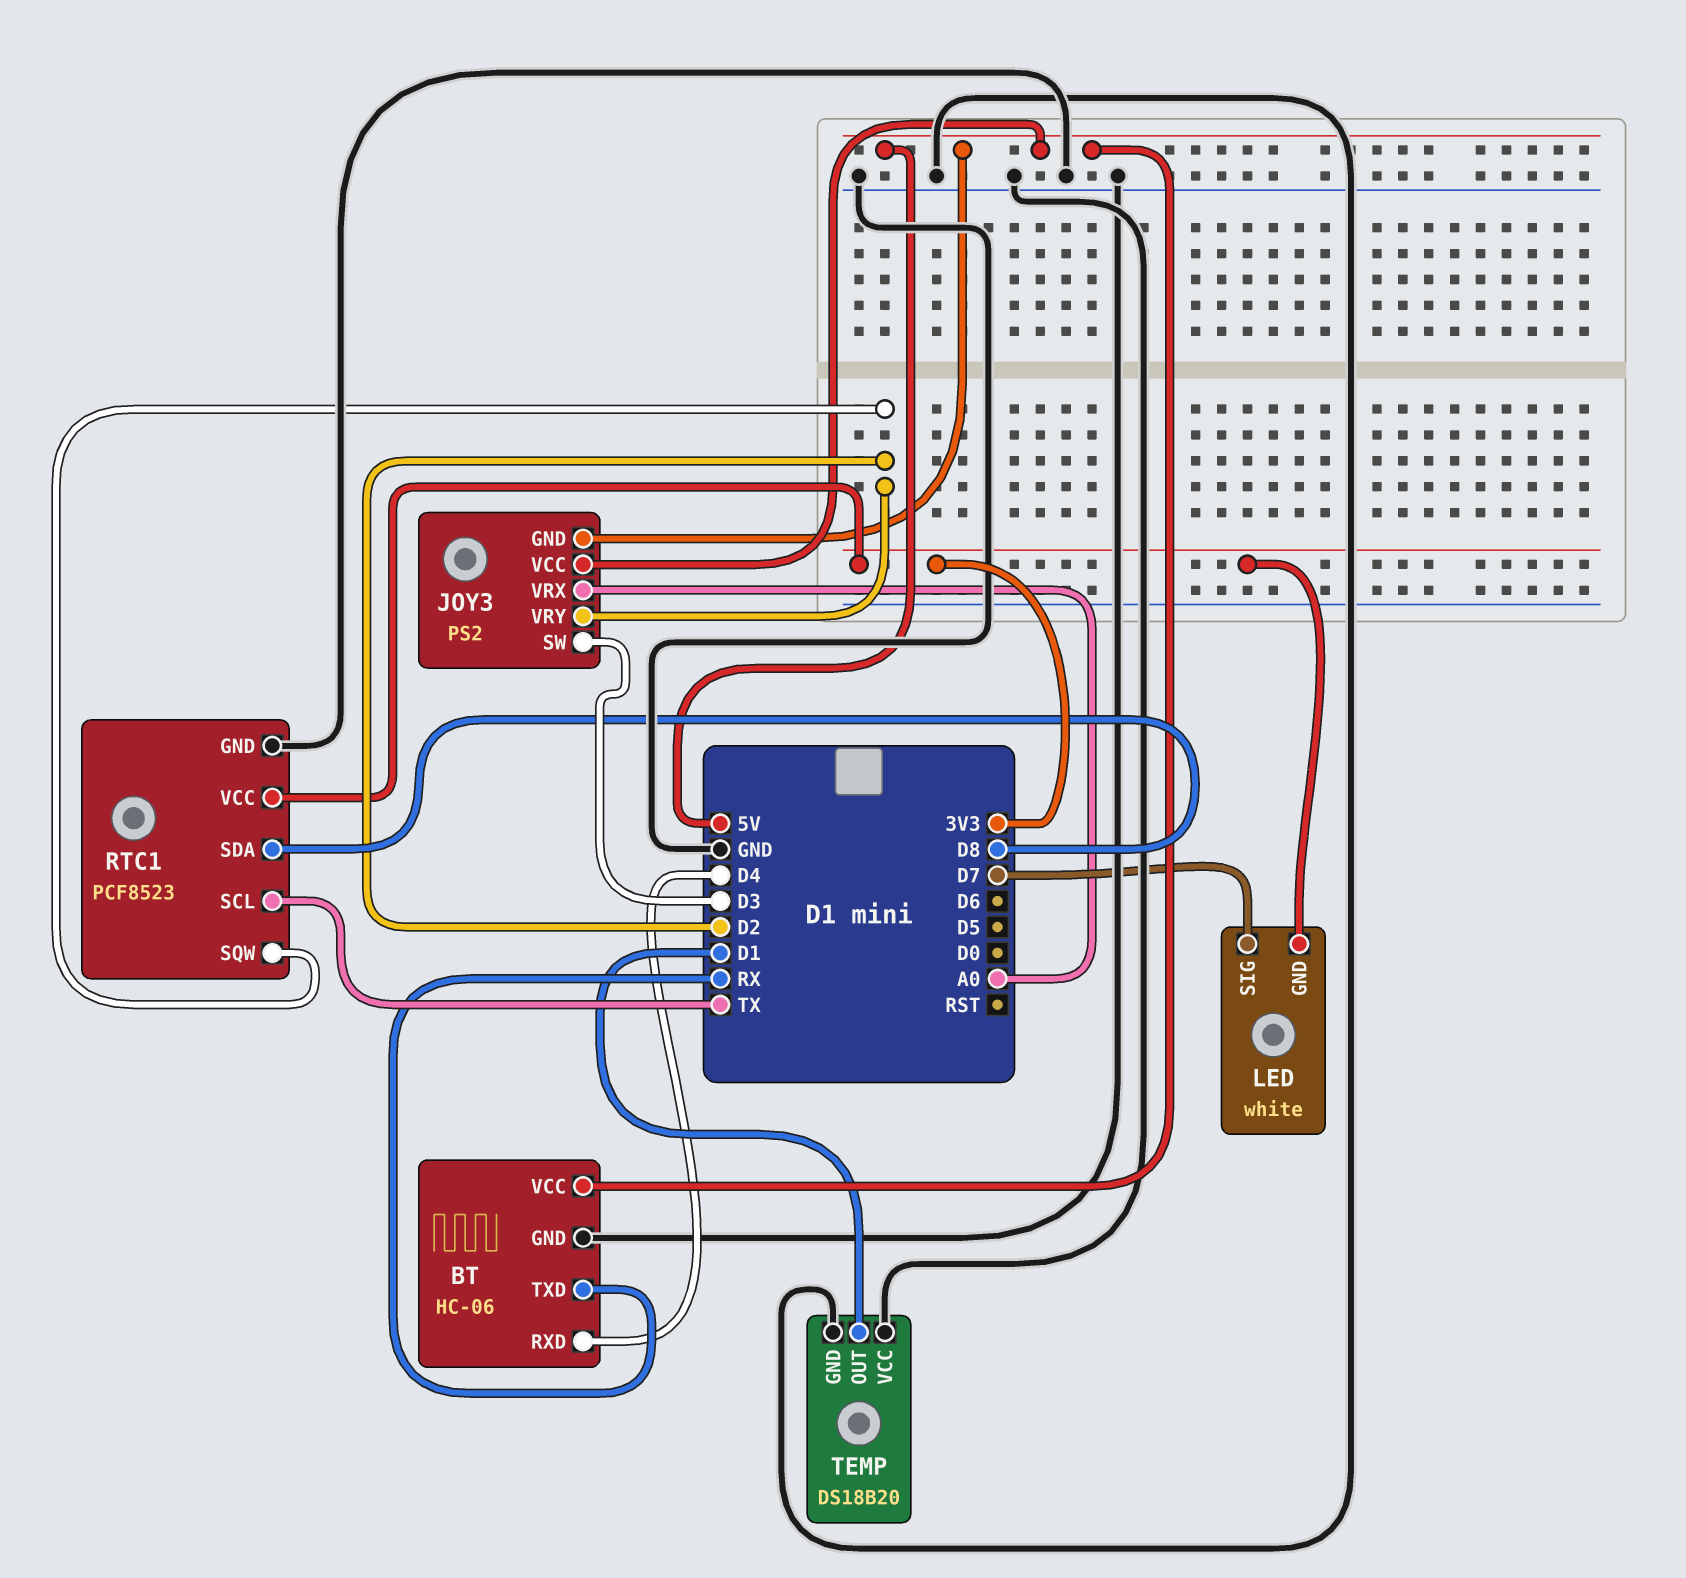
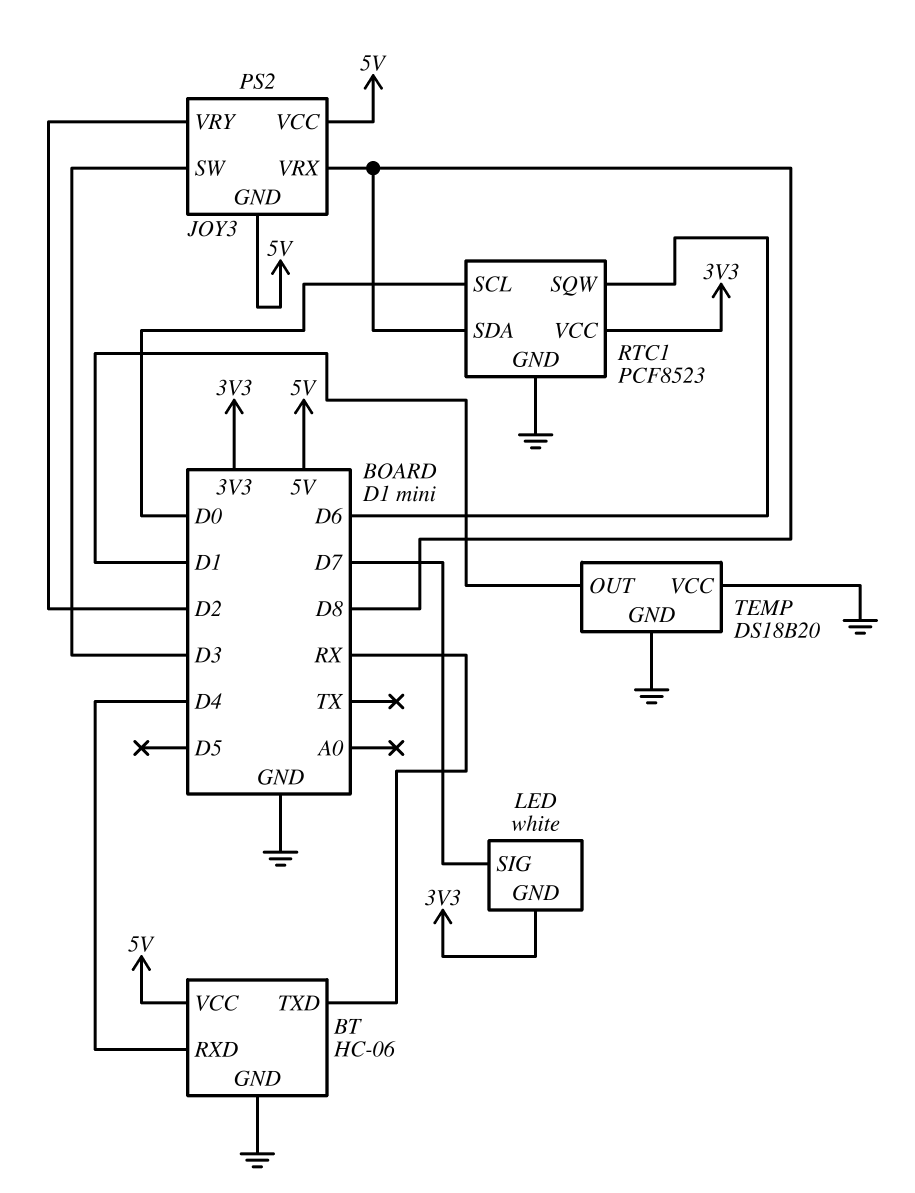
JOY3 pin VRX: A0 -> D8
RTC1 pin SCL: TX -> D0
RTC1 pin SQW: D2 -> D6

